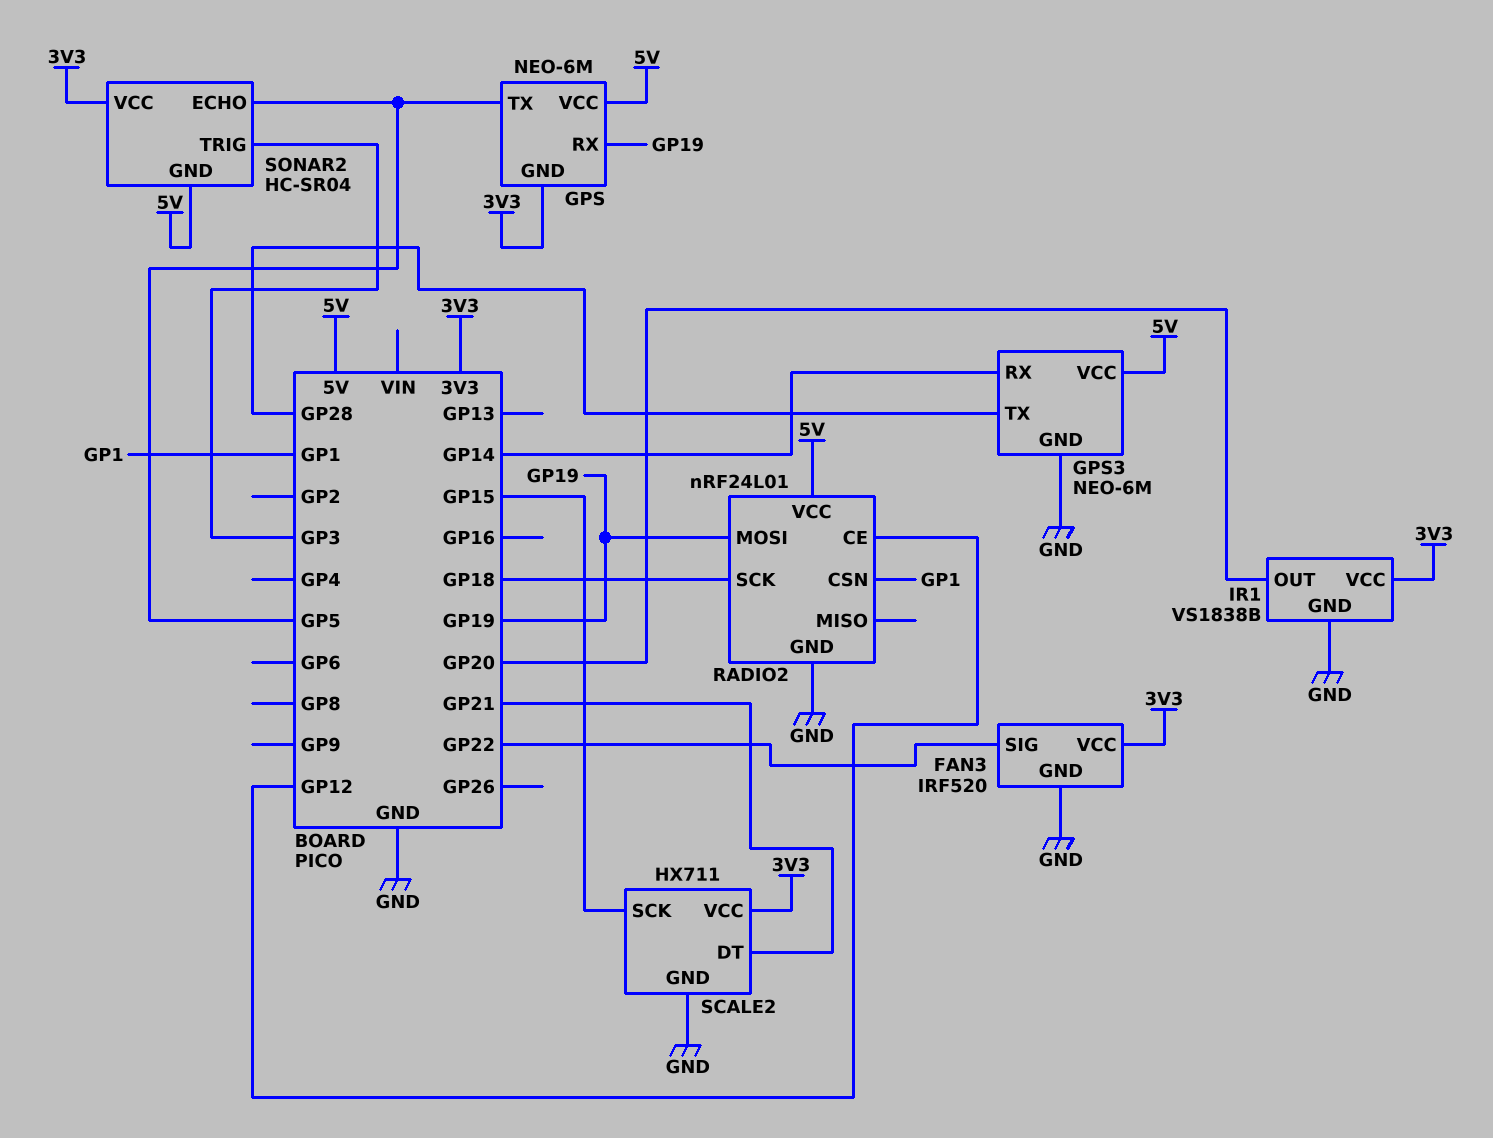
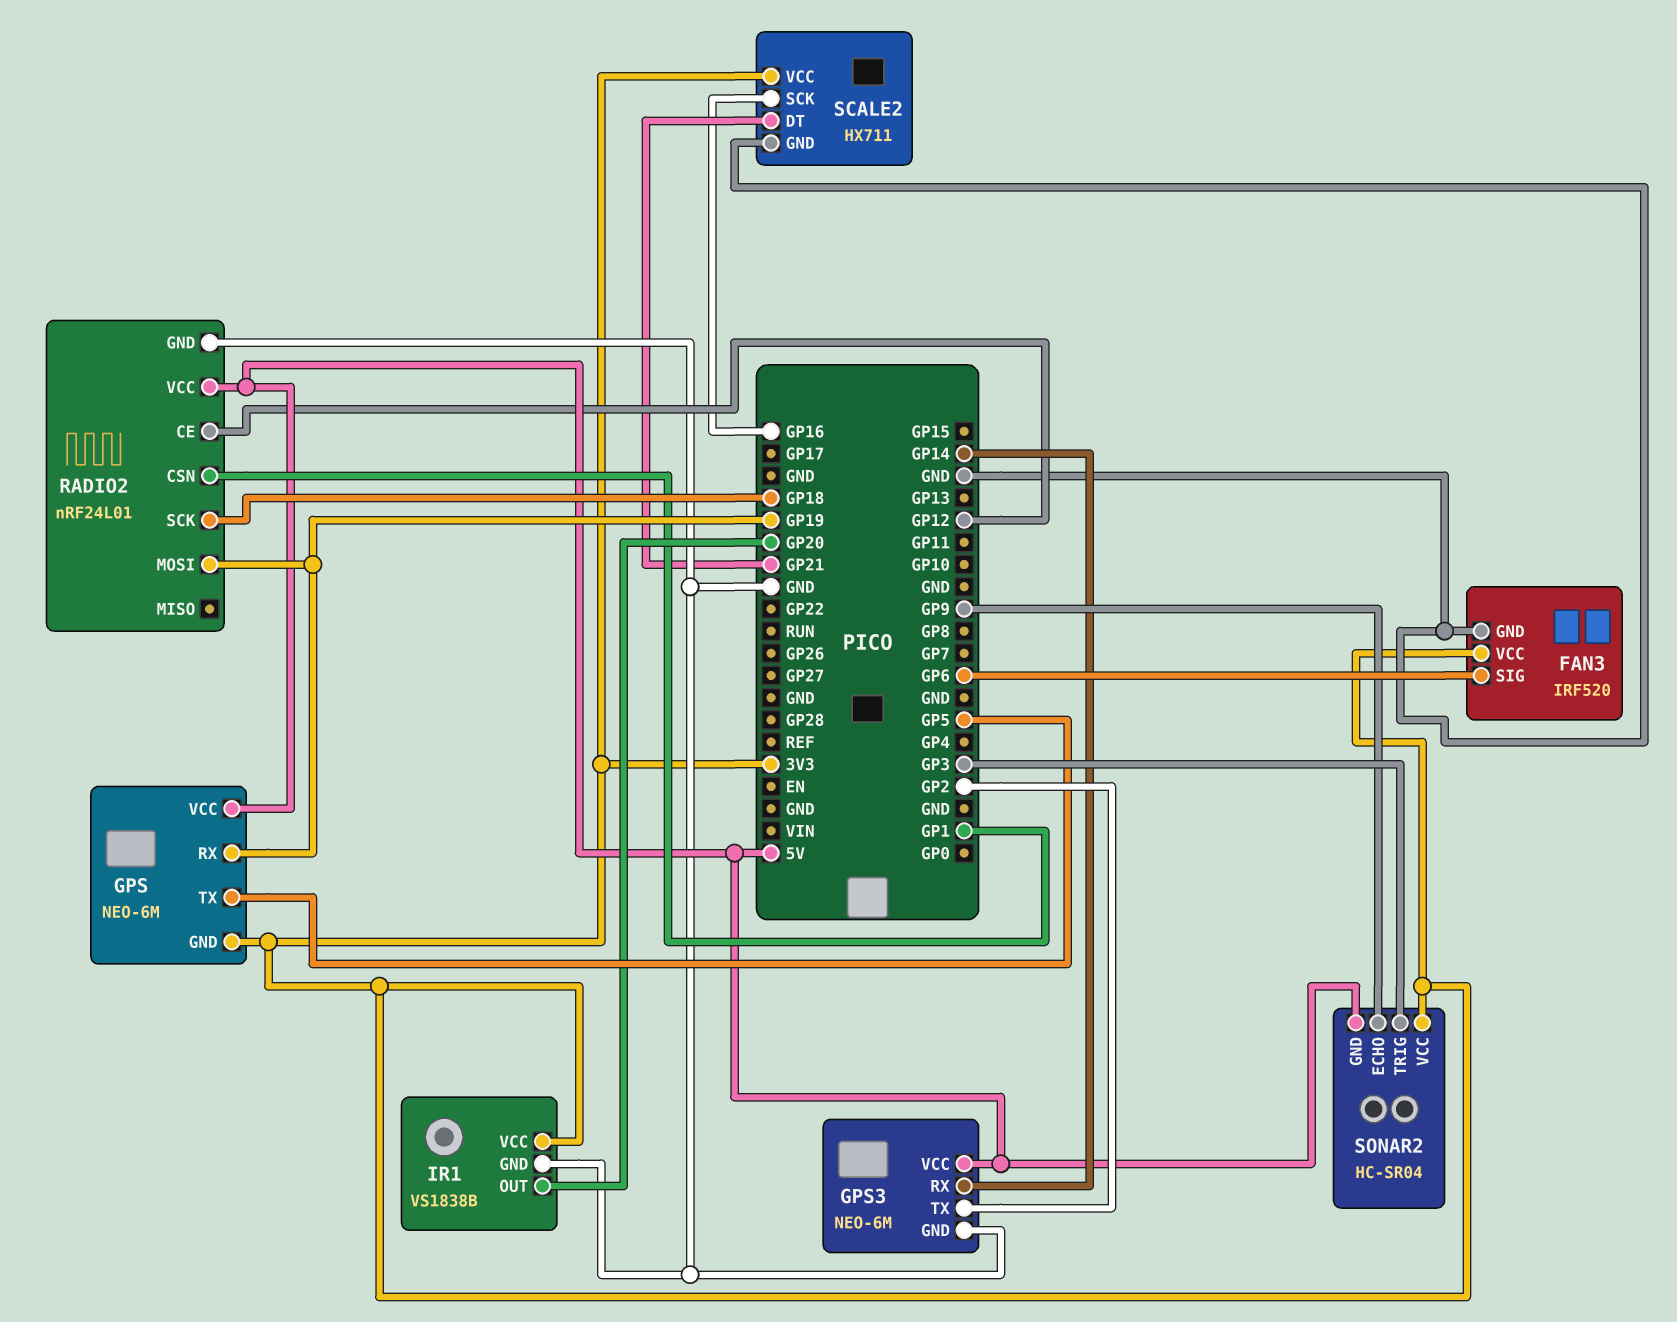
FAN3 pin SIG: GP22 -> GP6
GPS3 pin TX: GP28 -> GP2
SCALE2 pin SCK: GP15 -> GP16
SONAR2 pin ECHO: GP5 -> GP9

